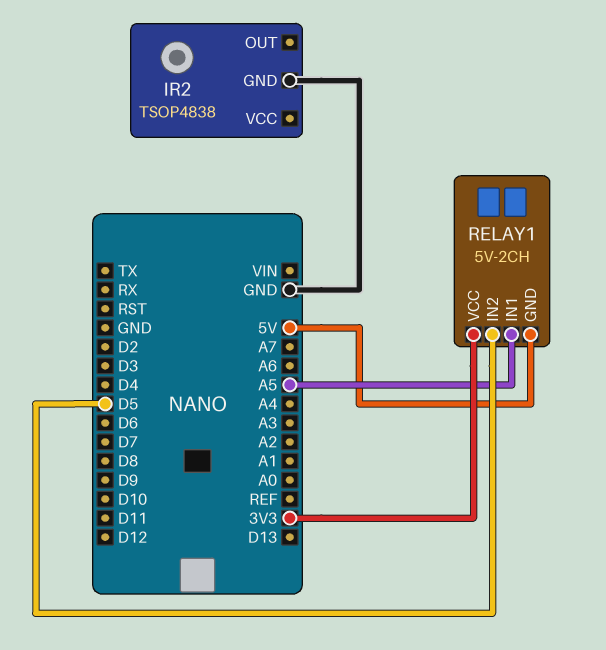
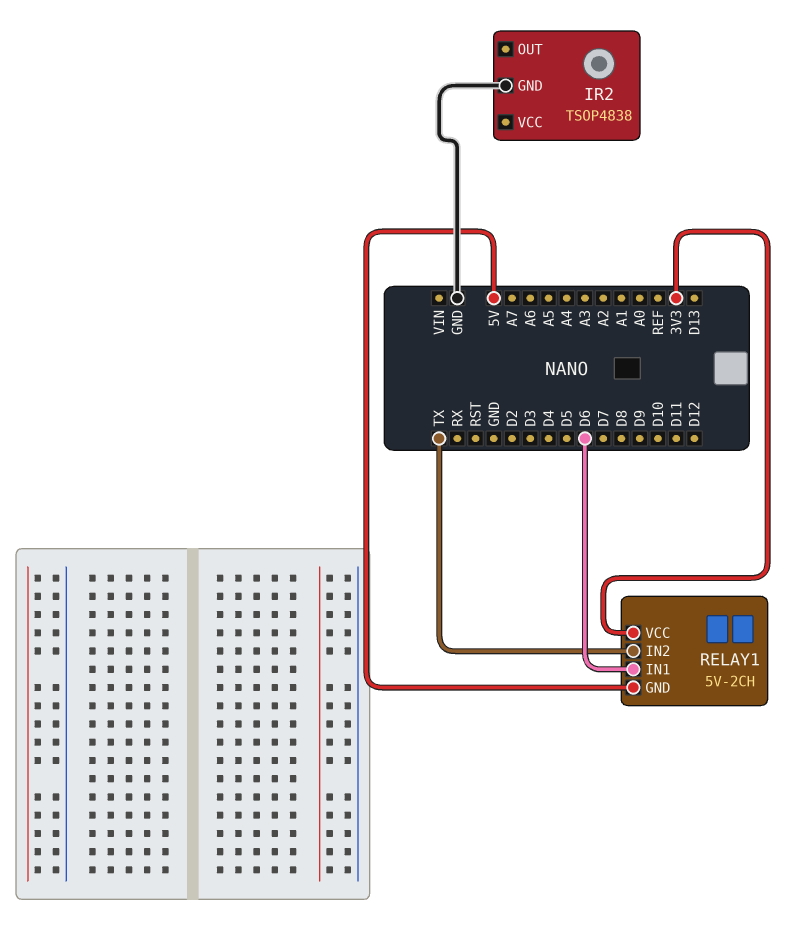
RELAY1 pin IN1: A5 -> D6
RELAY1 pin IN2: D5 -> TX

